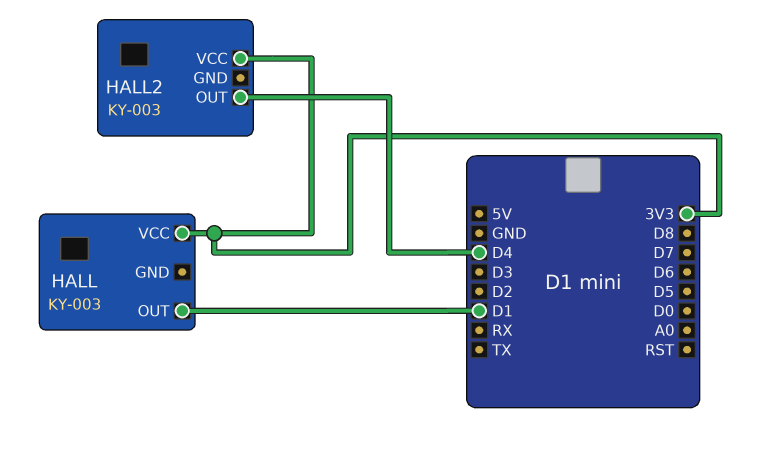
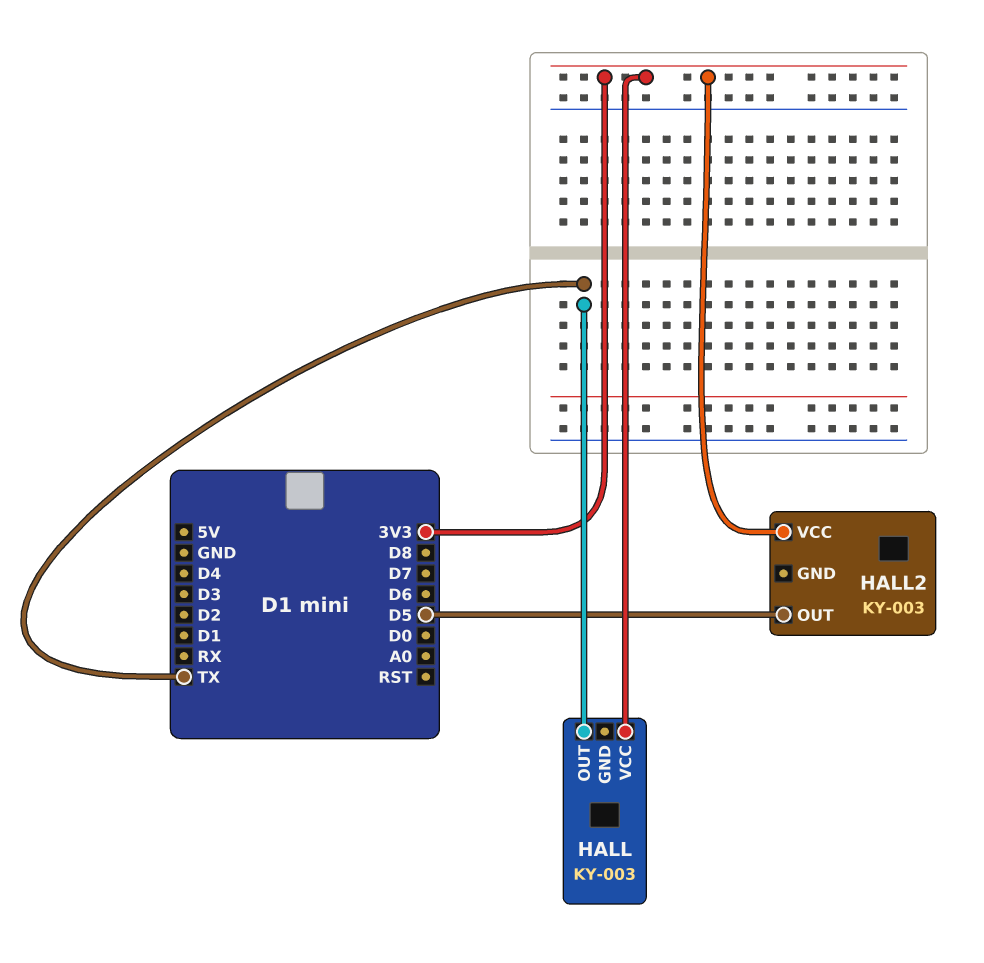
HALL pin OUT: D1 -> TX
HALL2 pin OUT: D4 -> D5

